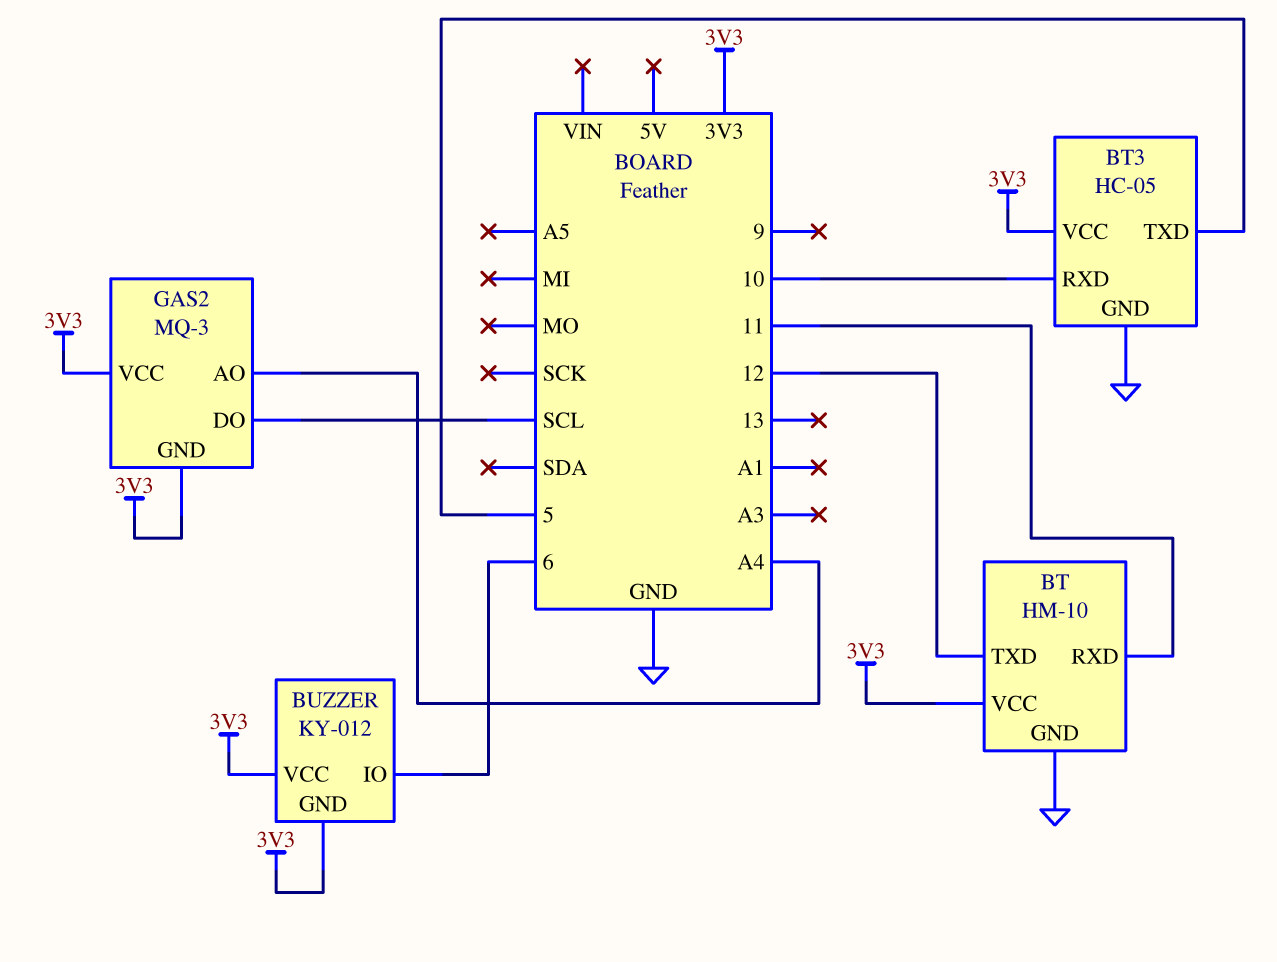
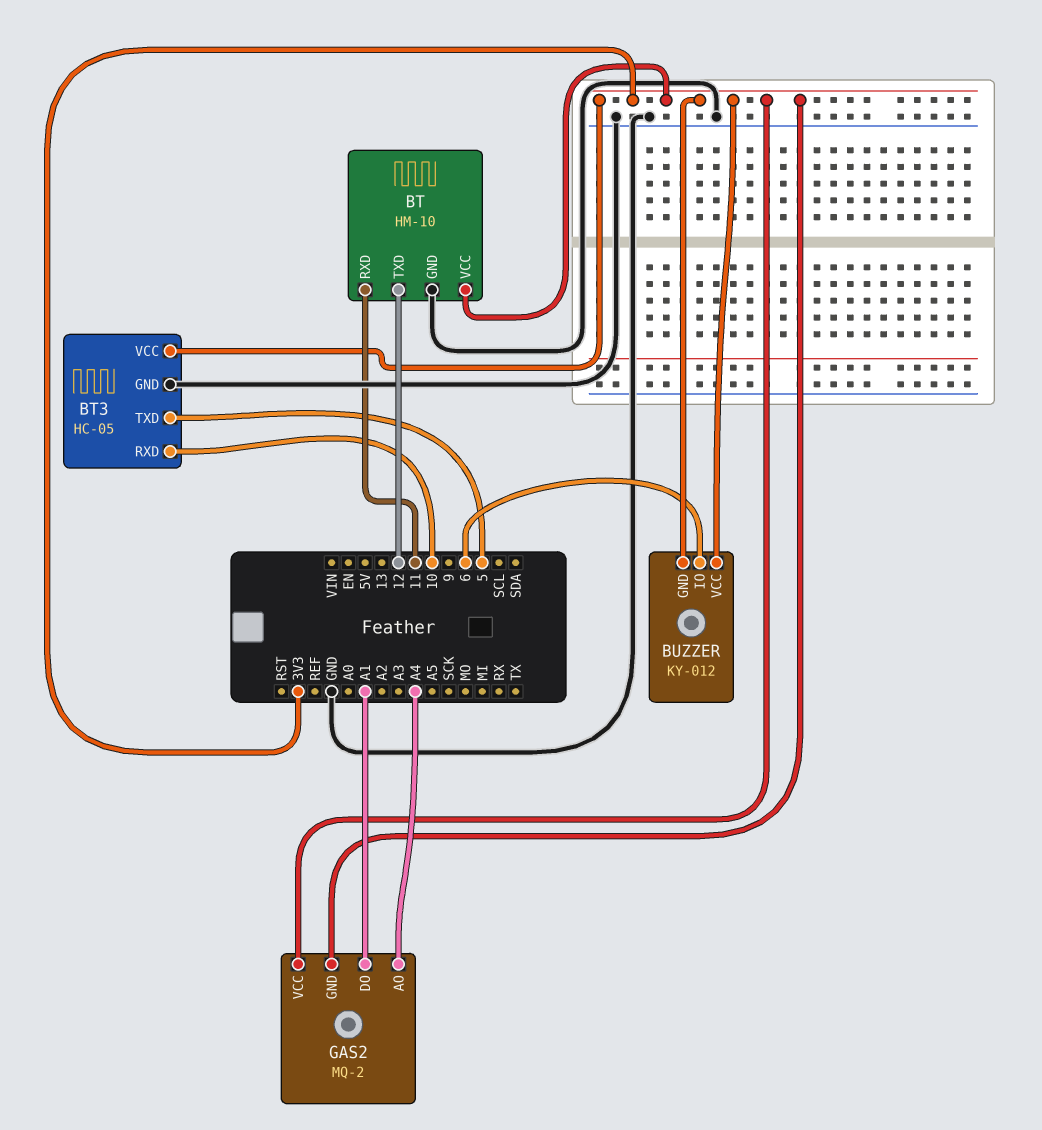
GAS2: MQ-3 -> MQ-2
GAS2 pin DO: SCL -> A1

